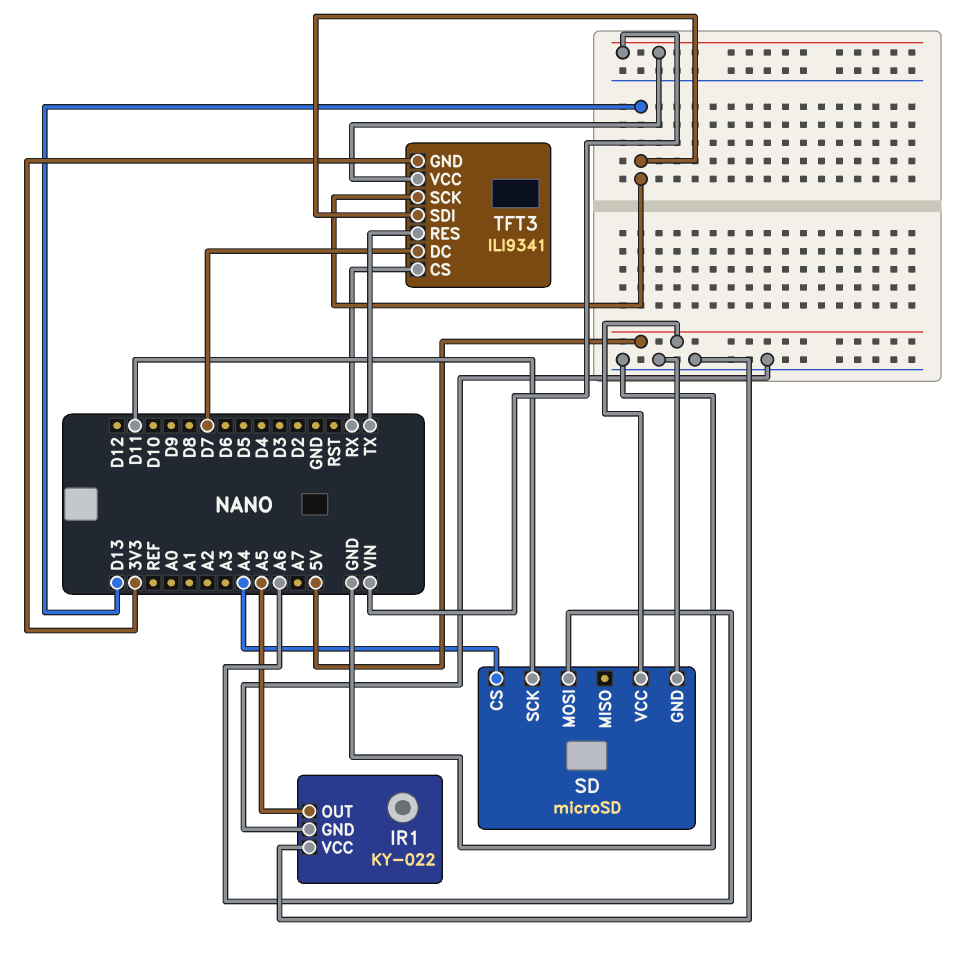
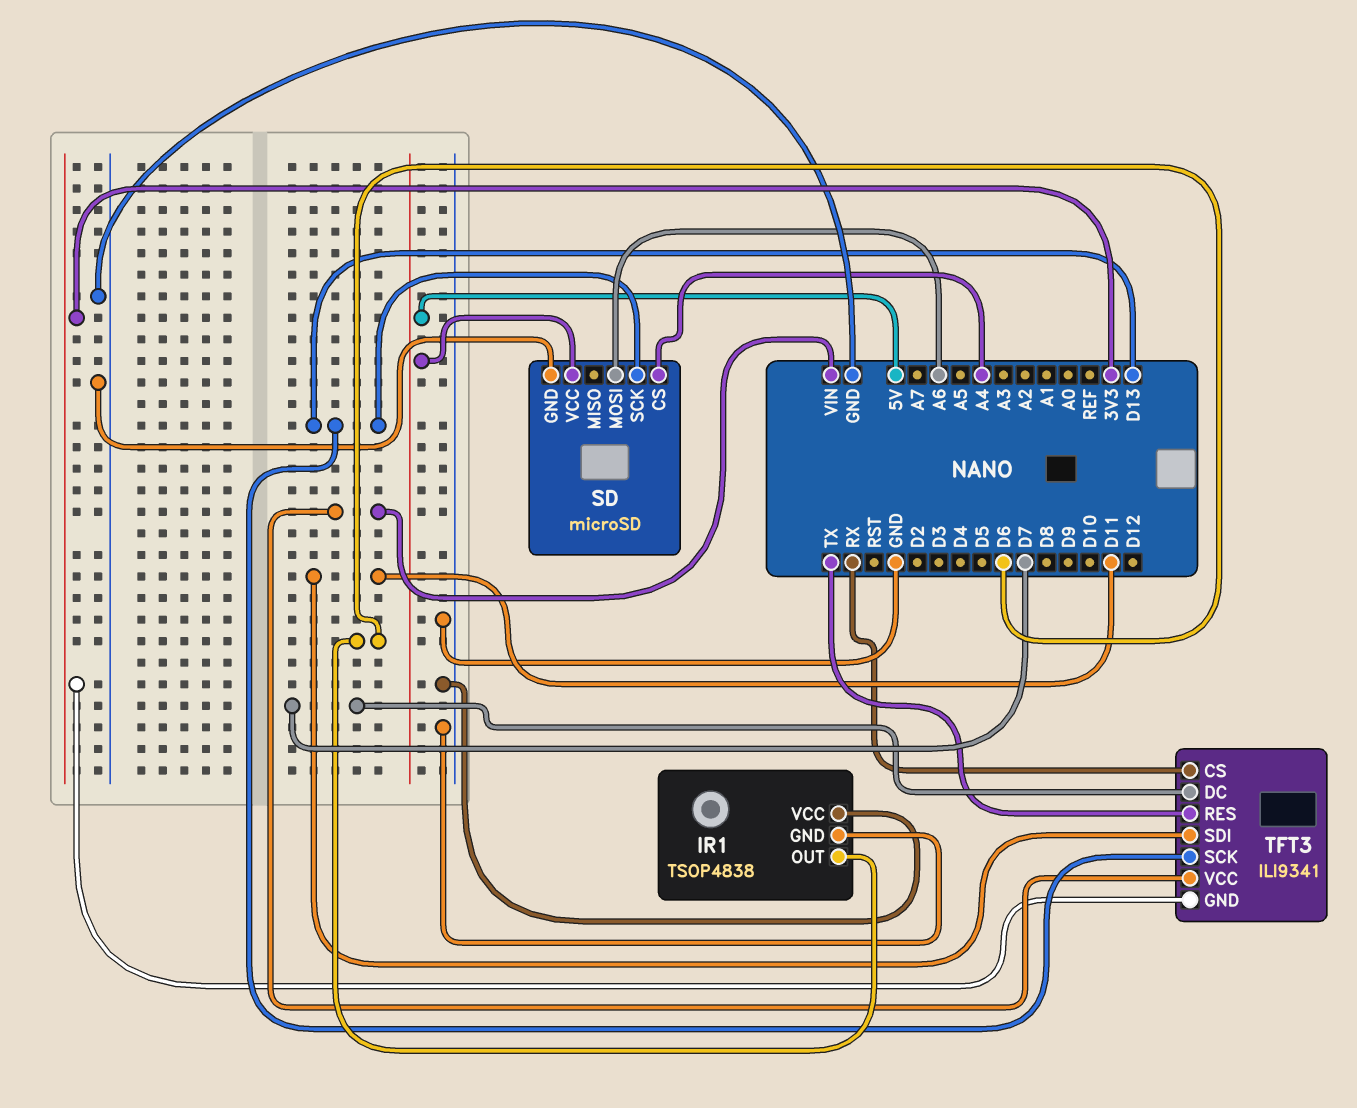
IR1: KY-022 -> TSOP4838
IR1 pin OUT: A5 -> D6
SD pin SCK: D11 -> D13
TFT3 pin SDI: D13 -> D11

